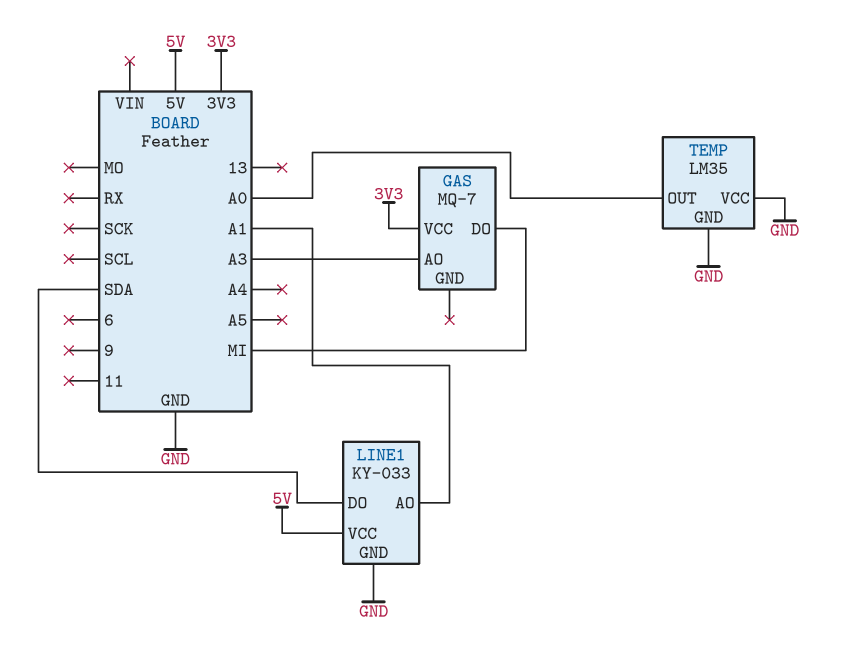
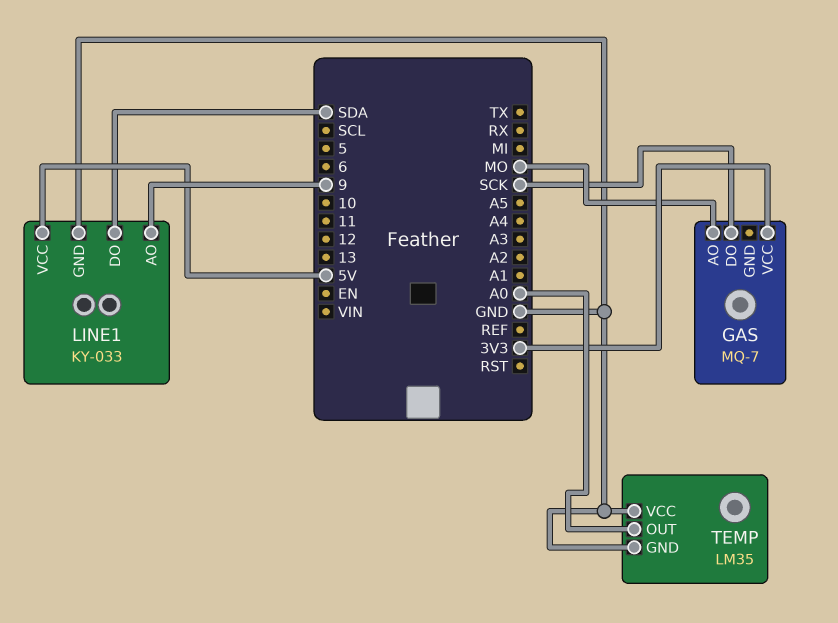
GAS pin AO: A3 -> MO
GAS pin DO: MI -> SCK
LINE1 pin AO: A1 -> 9

